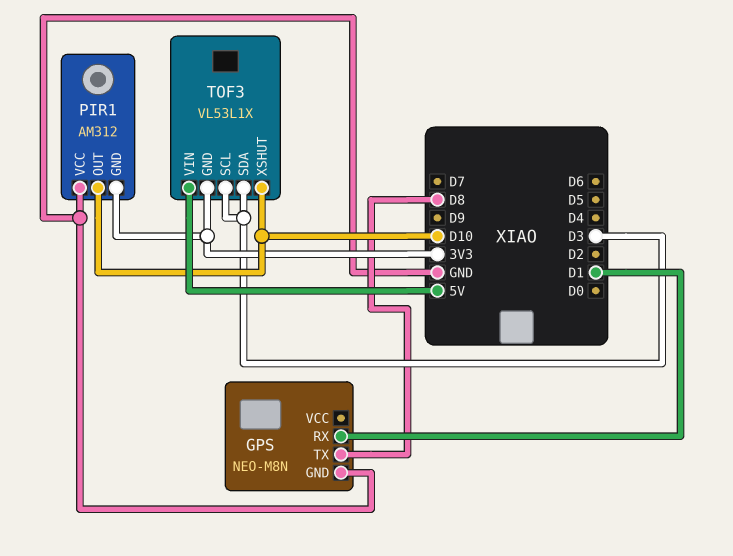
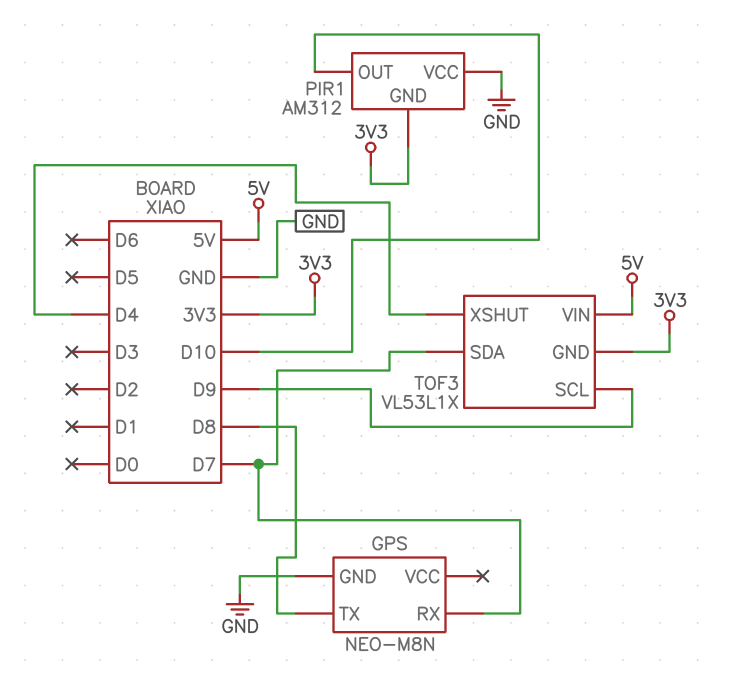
GPS pin RX: D1 -> D7
TOF3 pin SCL: D3 -> D9
TOF3 pin SDA: D3 -> D7
TOF3 pin XSHUT: D10 -> D4

